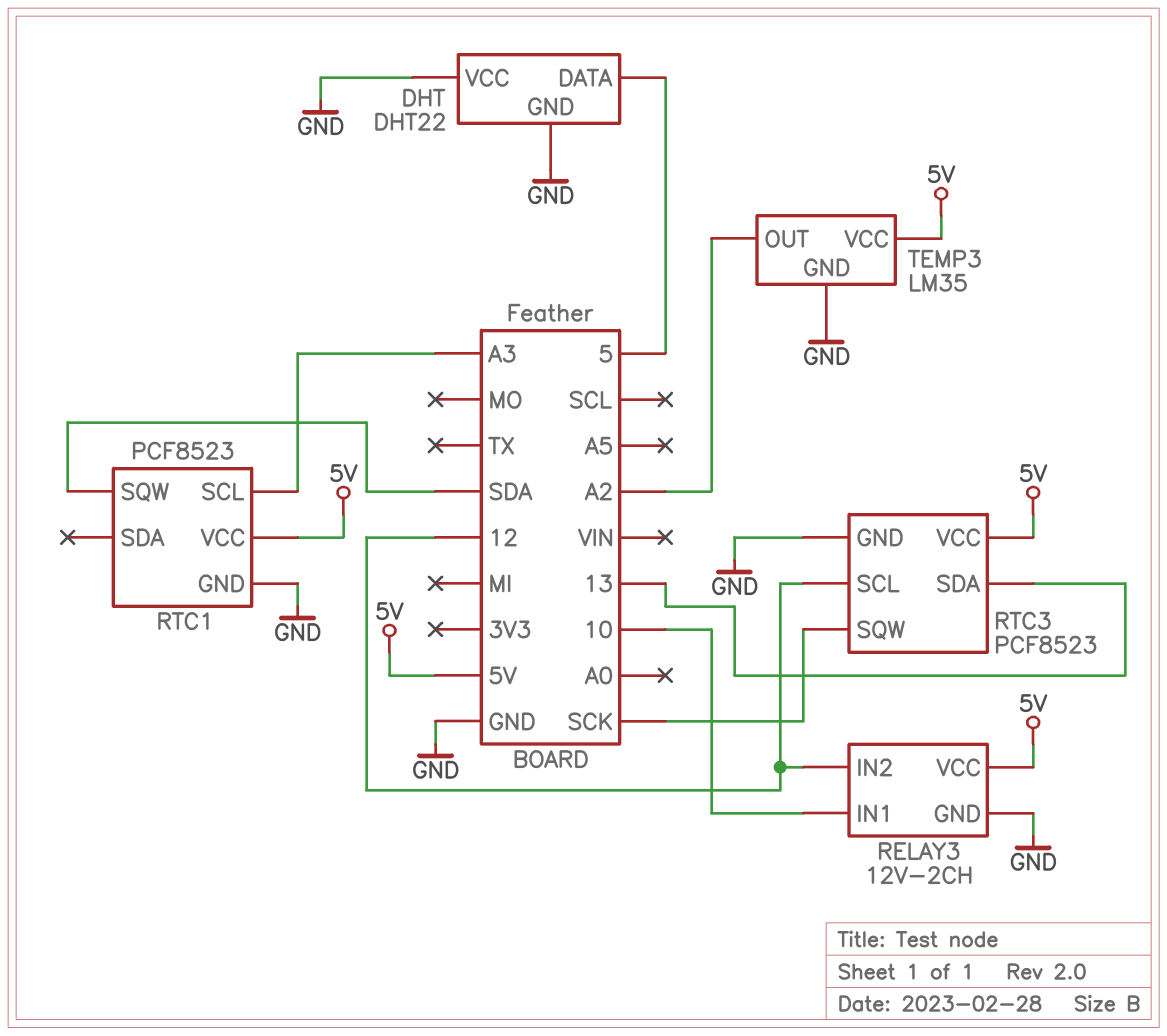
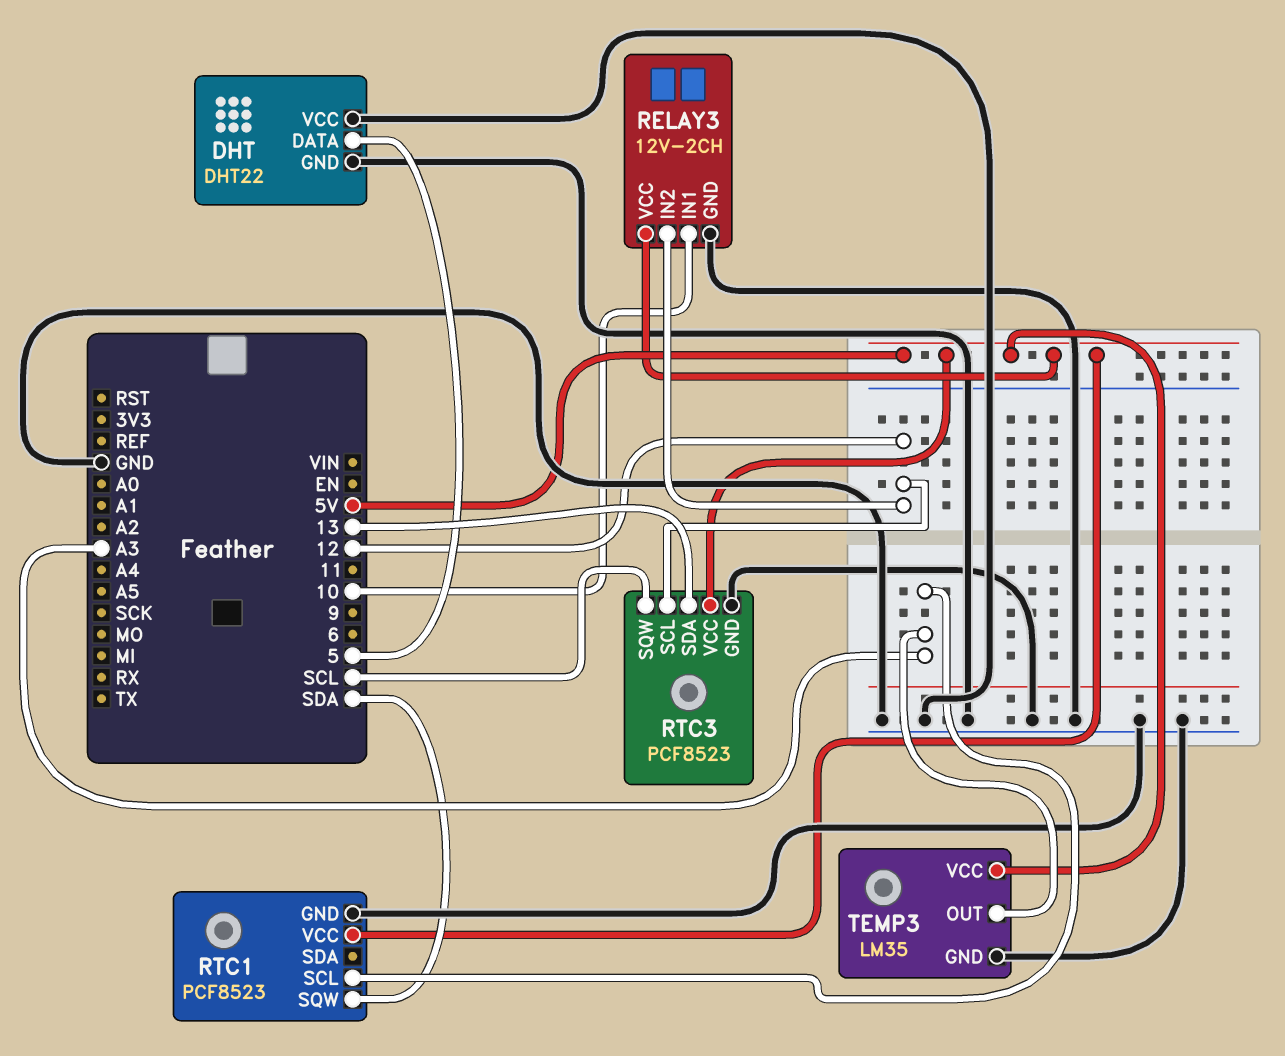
RTC3 pin SQW: SCK -> SCL
TEMP3 pin OUT: A2 -> A3

